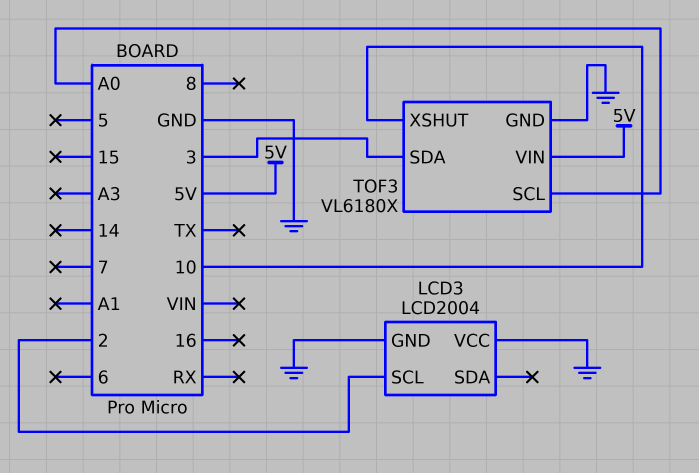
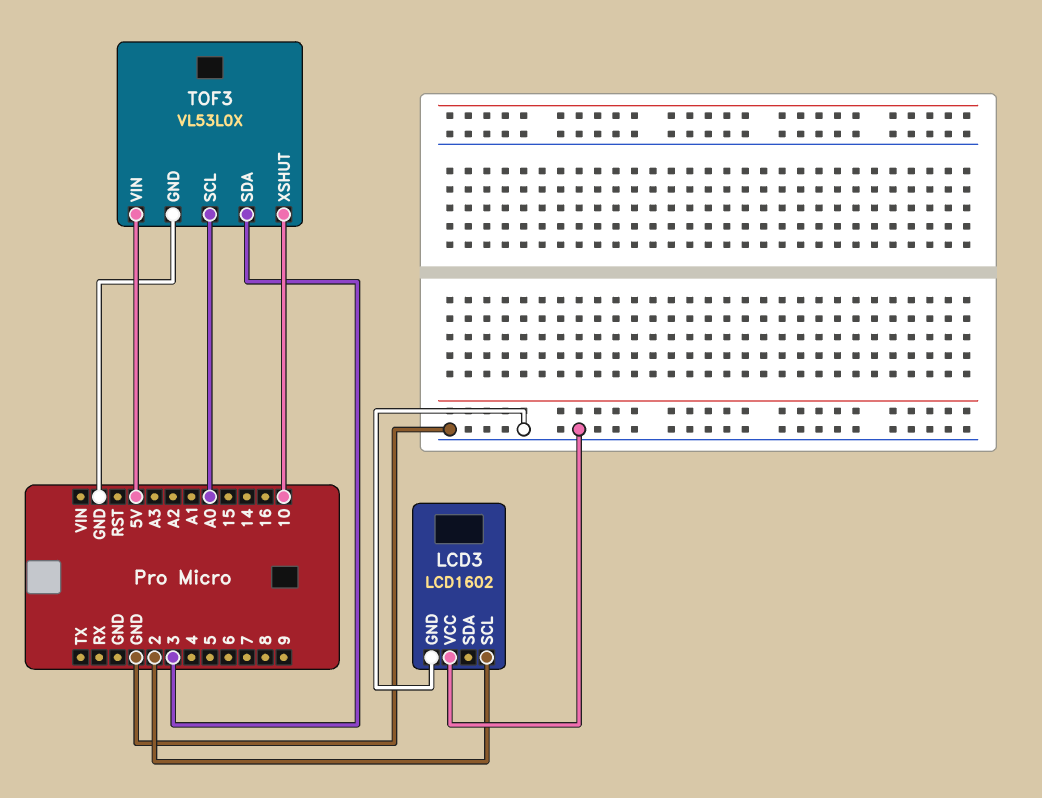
LCD3: LCD2004 -> LCD1602
TOF3: VL6180X -> VL53L0X

